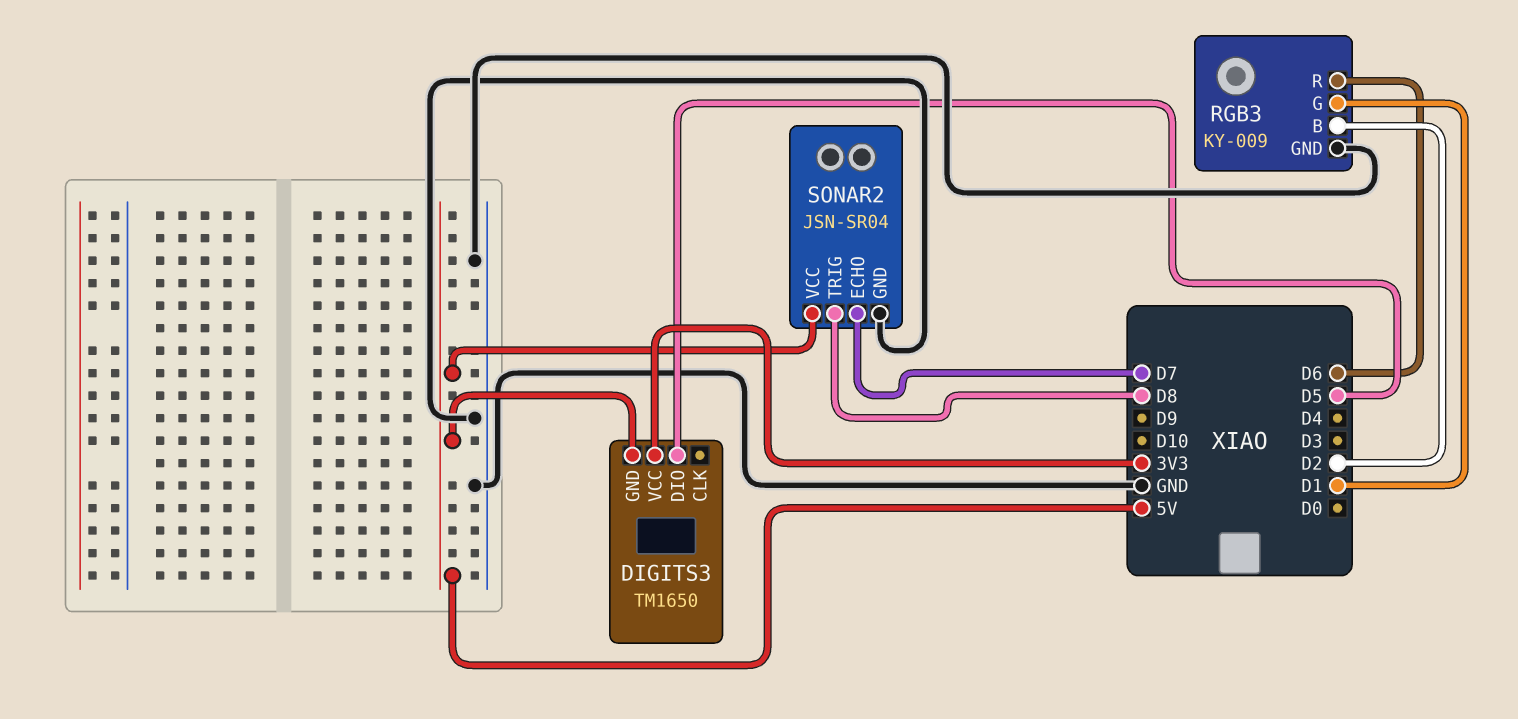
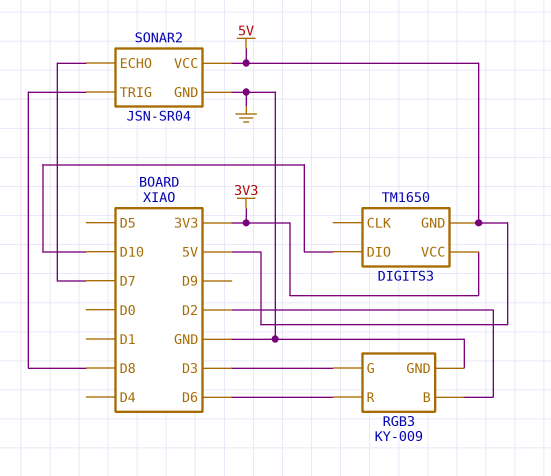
DIGITS3 pin DIO: D5 -> D10
RGB3 pin G: D1 -> D3

